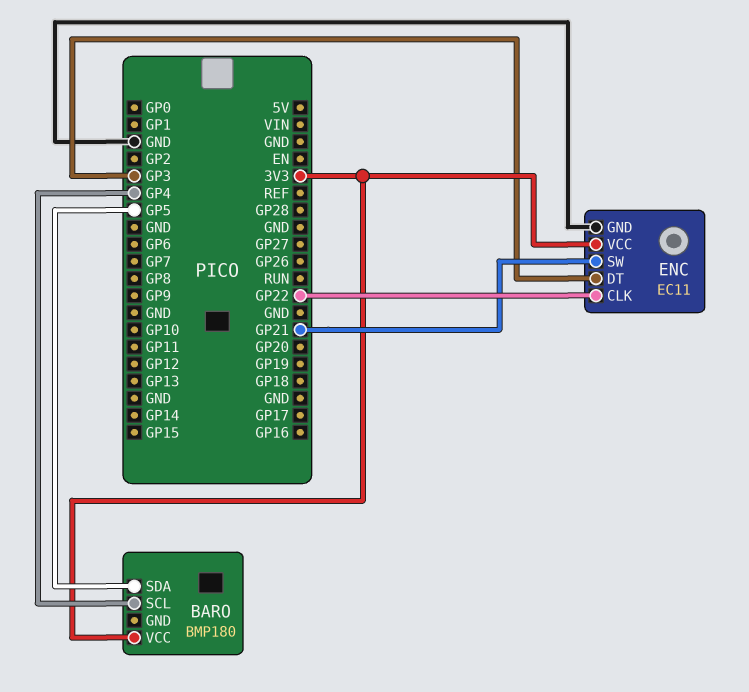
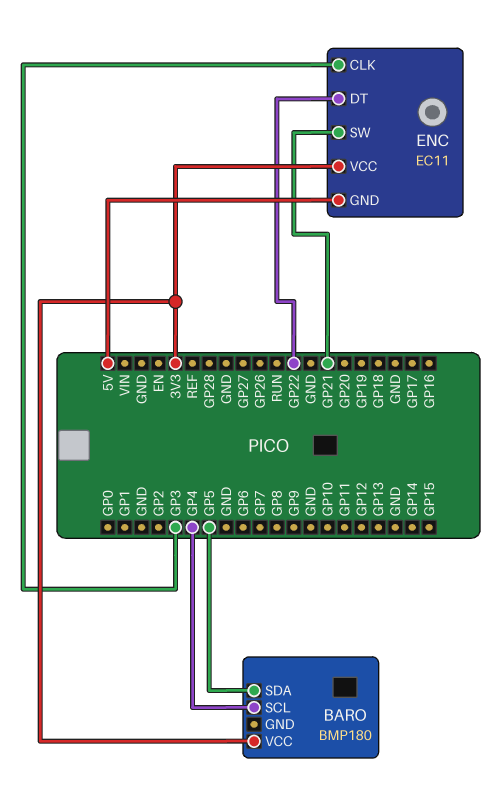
ENC pin CLK: GP22 -> GP3
ENC pin DT: GP3 -> GP22
ENC pin GND: GND -> 5V

